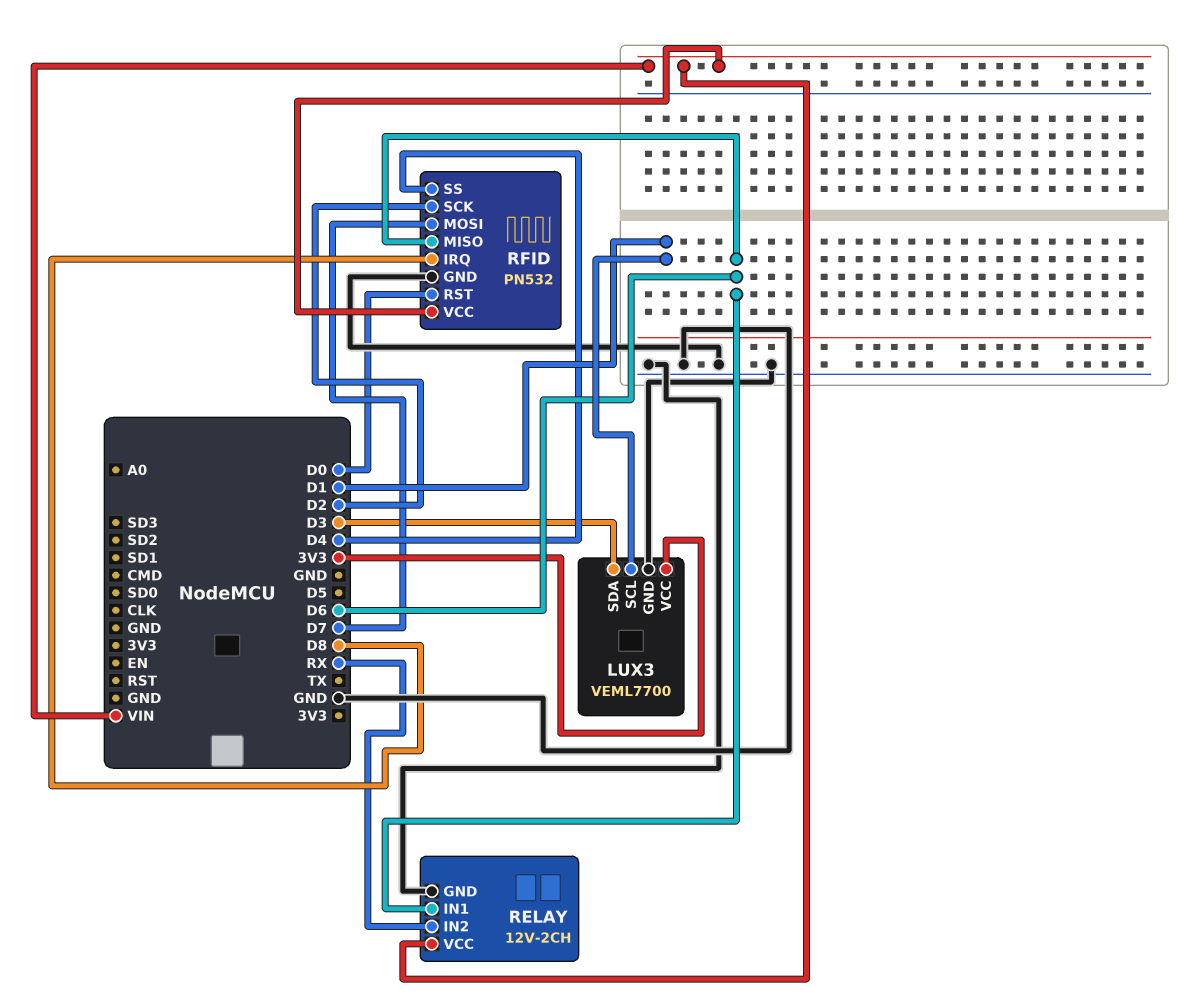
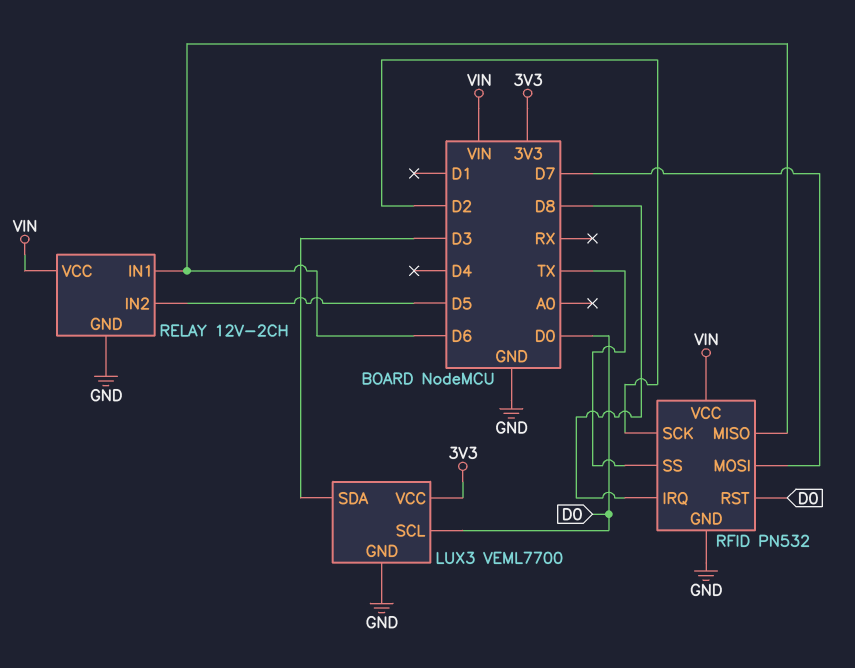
LUX3 pin SCL: D1 -> D0
RELAY pin IN2: RX -> D5
RFID pin SS: D4 -> TX

